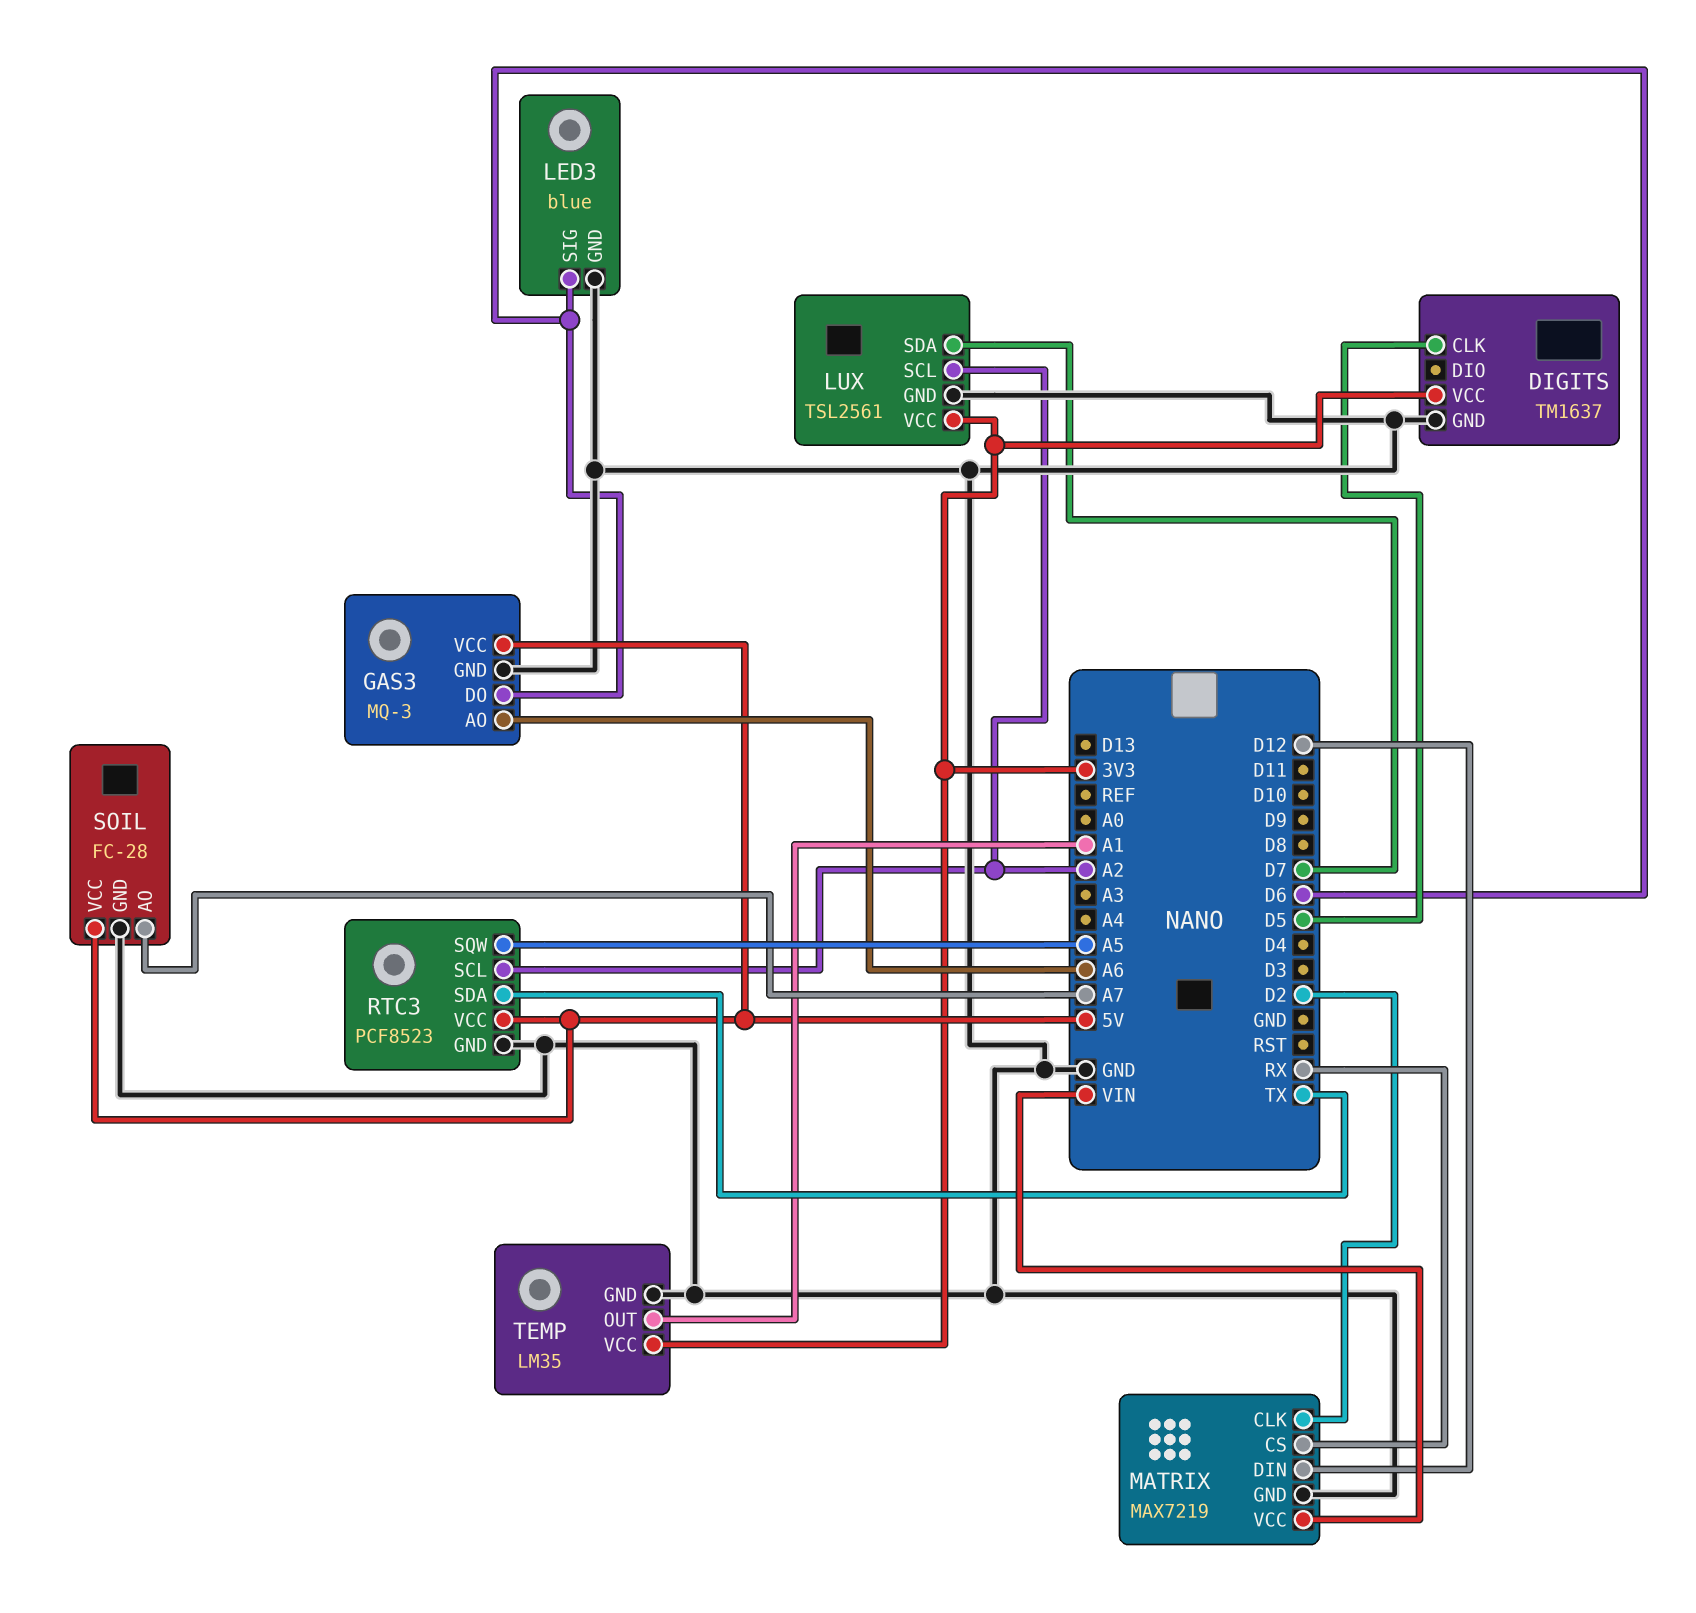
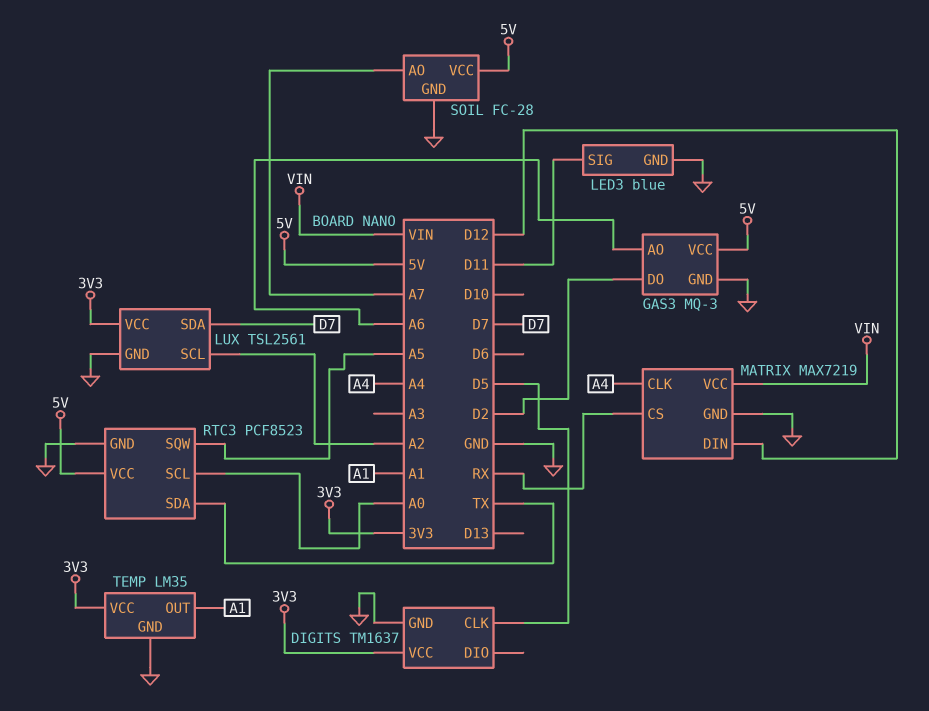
GAS3 pin DO: D6 -> D2
LED3 pin SIG: D6 -> D11
MATRIX pin CLK: D2 -> A4
RTC3 pin SCL: A2 -> A0

